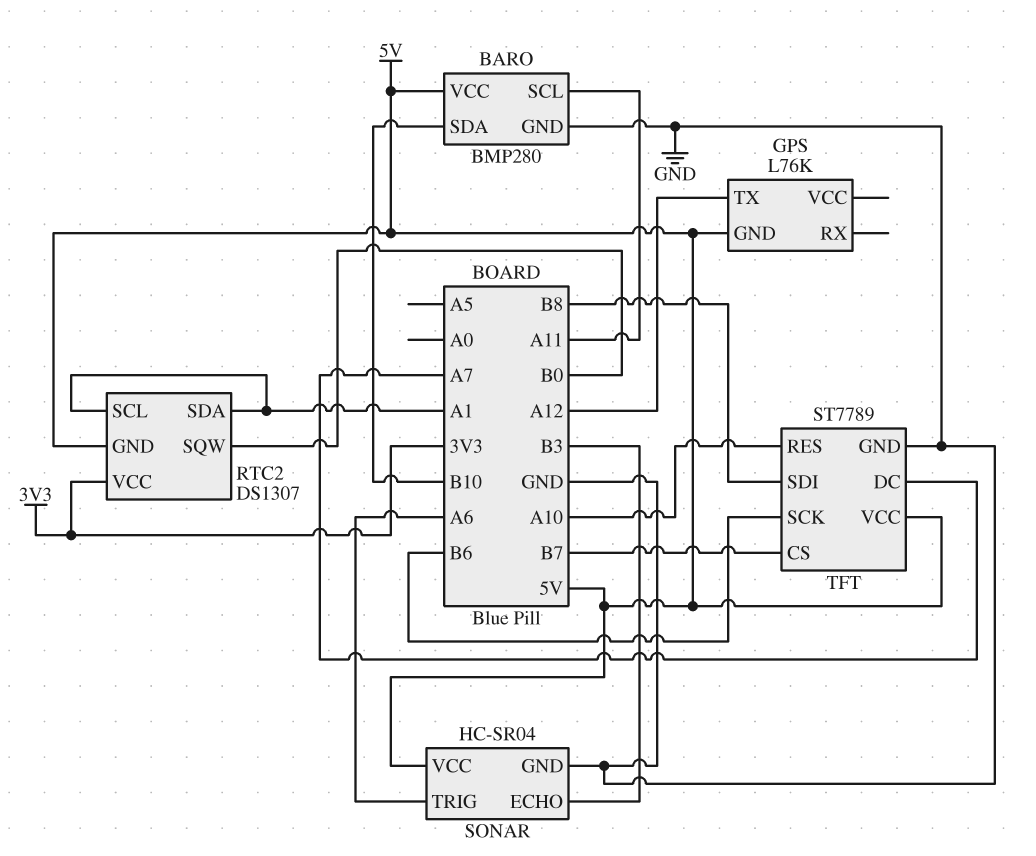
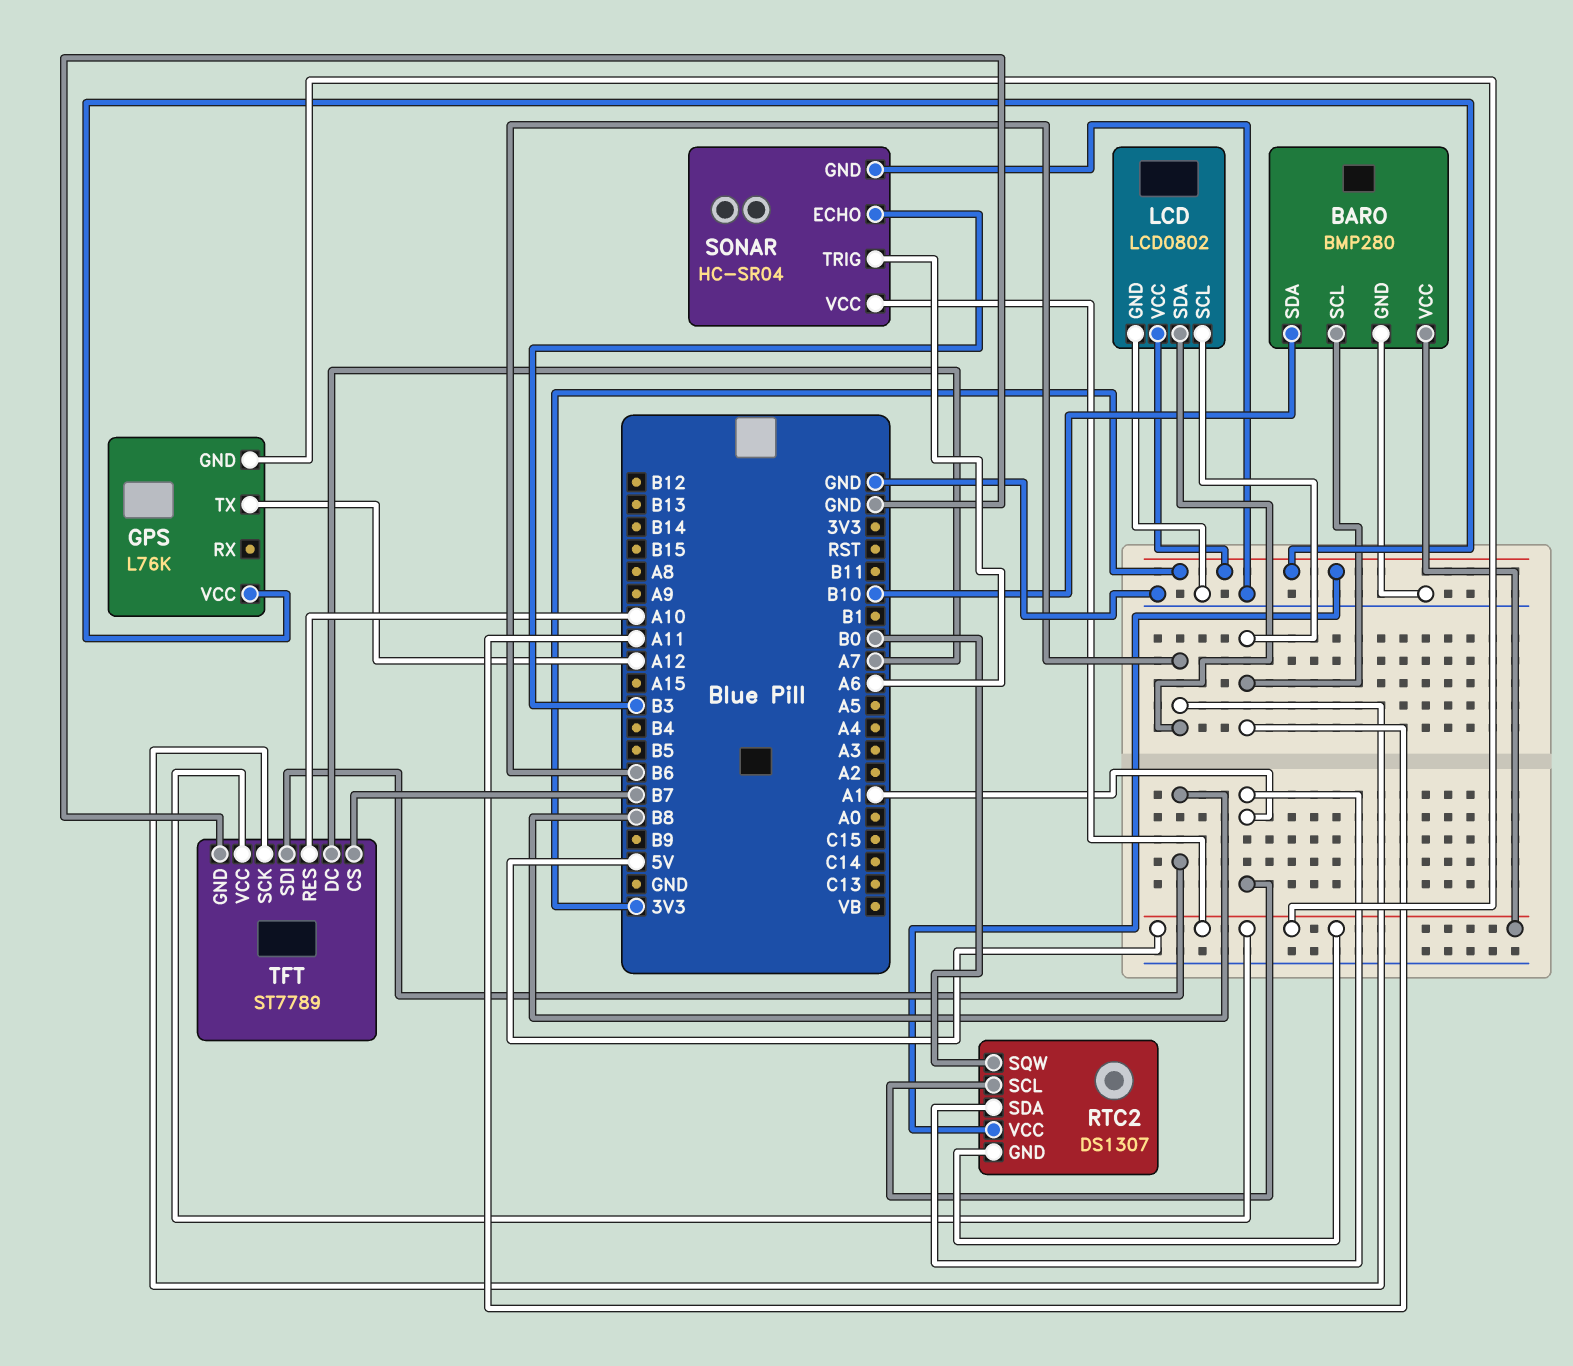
GPS pin VCC: none -> 3V3
LCD: none -> LCD0802
LCD pin GND: none -> GND
LCD pin SCL: none -> A11
LCD pin SDA: none -> B6
LCD pin VCC: none -> 3V3

